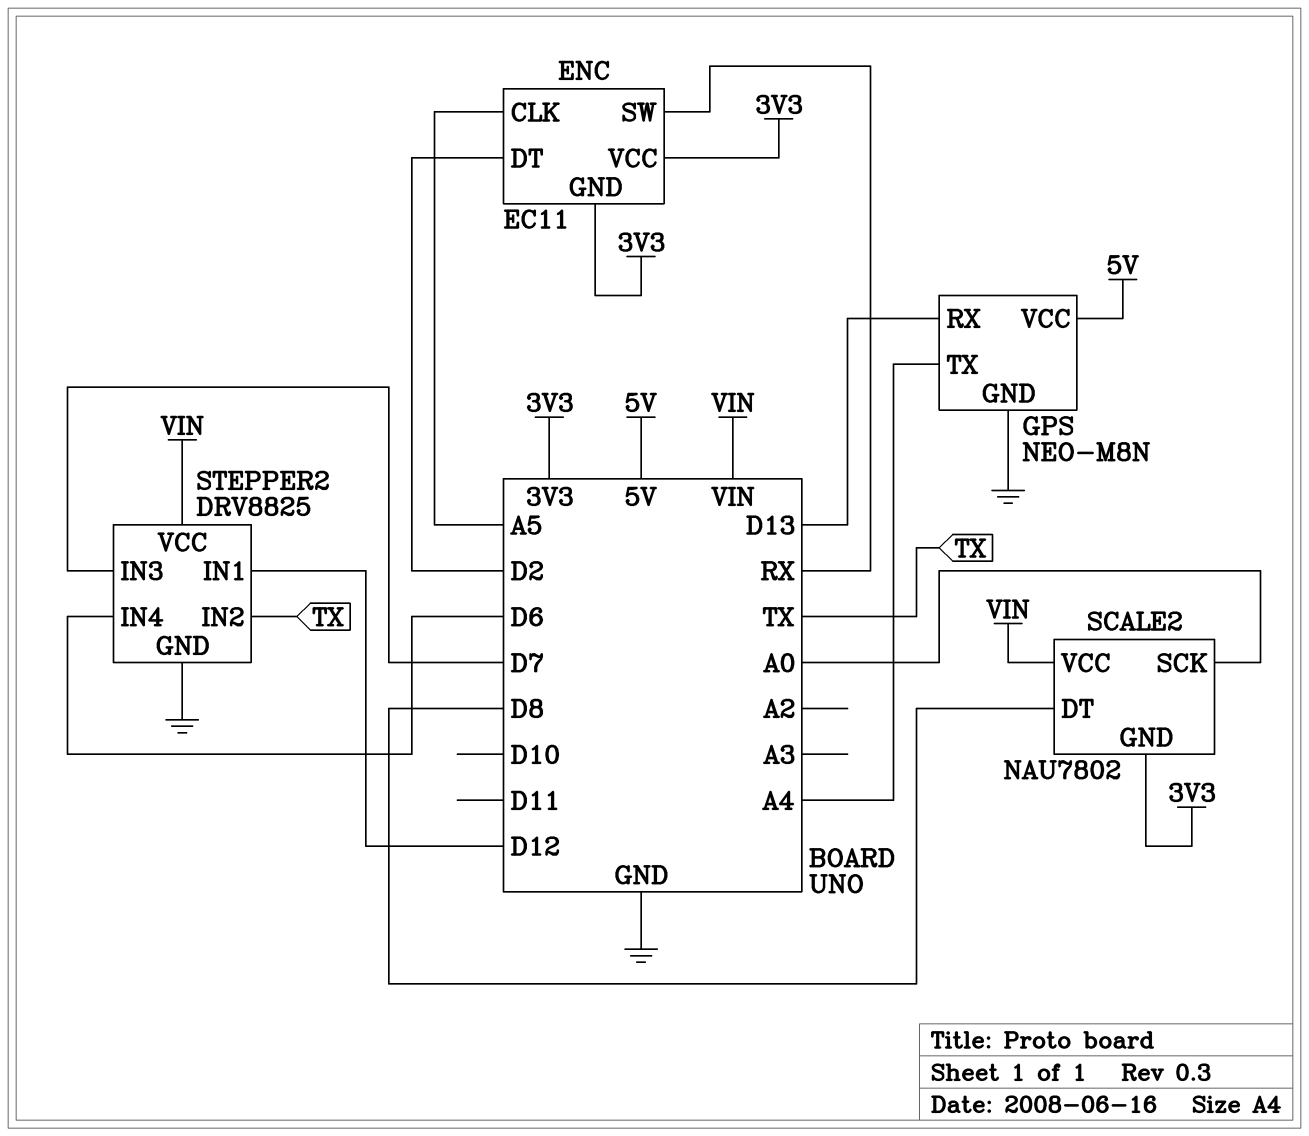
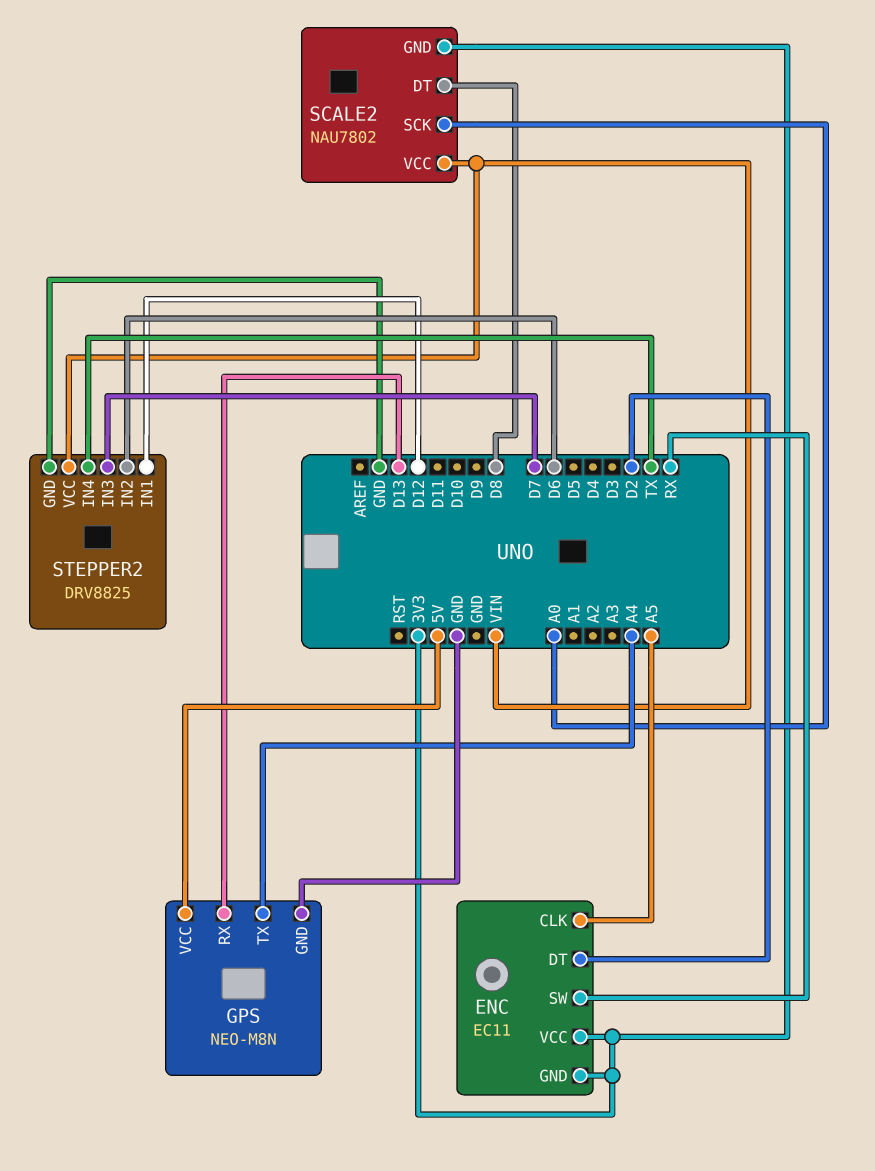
STEPPER2 pin IN2: TX -> D6
STEPPER2 pin IN4: D6 -> TX

